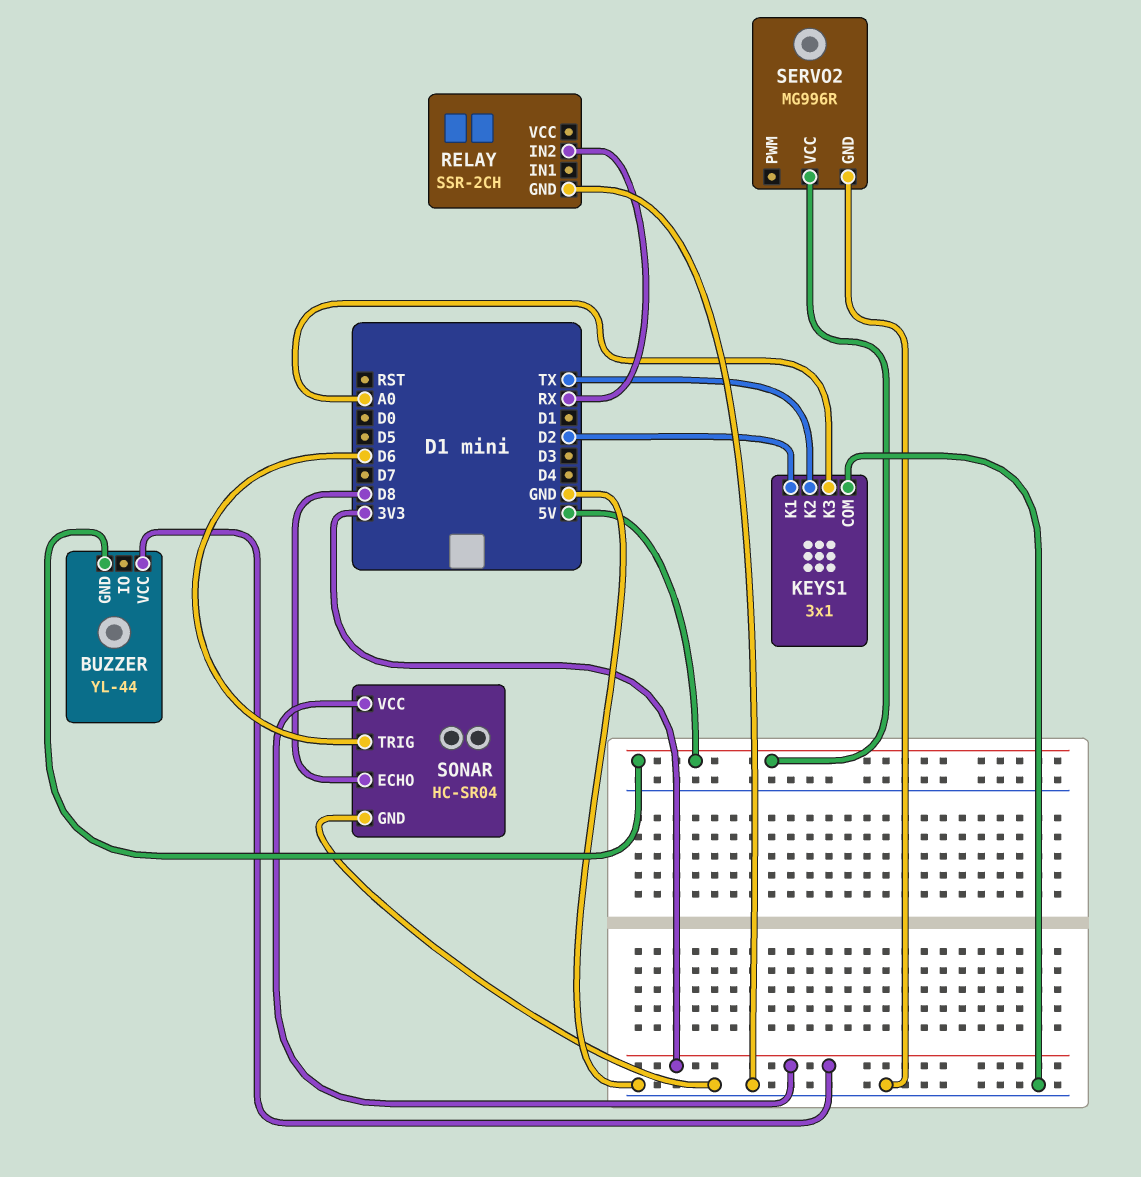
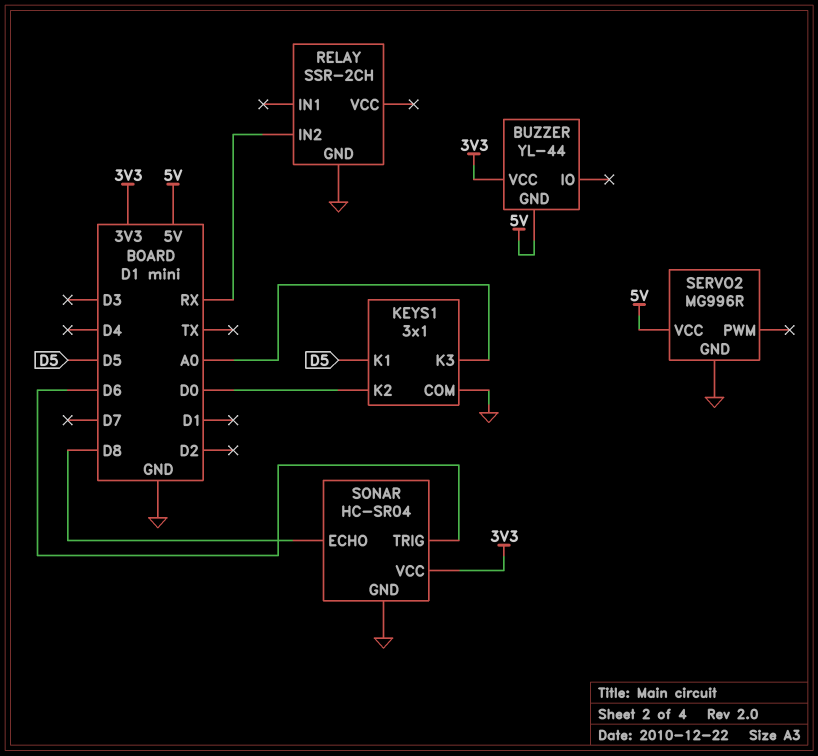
KEYS1 pin K1: D2 -> D5
KEYS1 pin K2: TX -> D0

